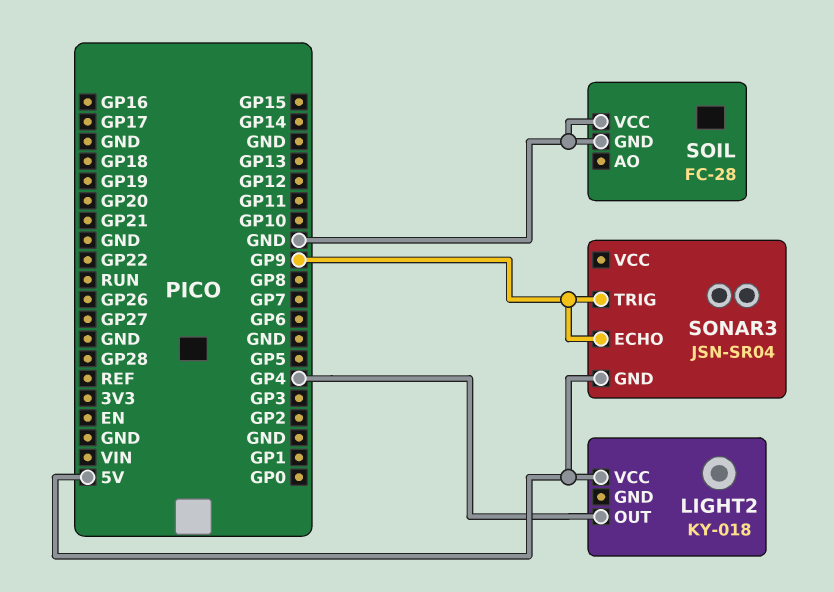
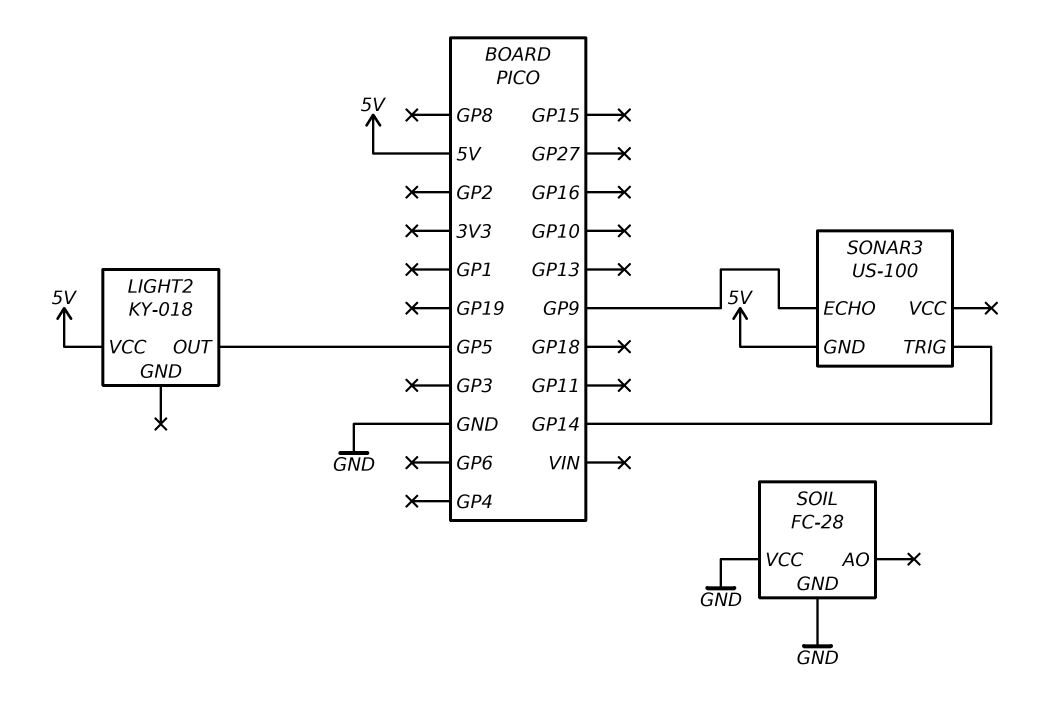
LIGHT2 pin OUT: GP4 -> GP5
SONAR3: JSN-SR04 -> US-100
SONAR3 pin TRIG: GP9 -> GP14

